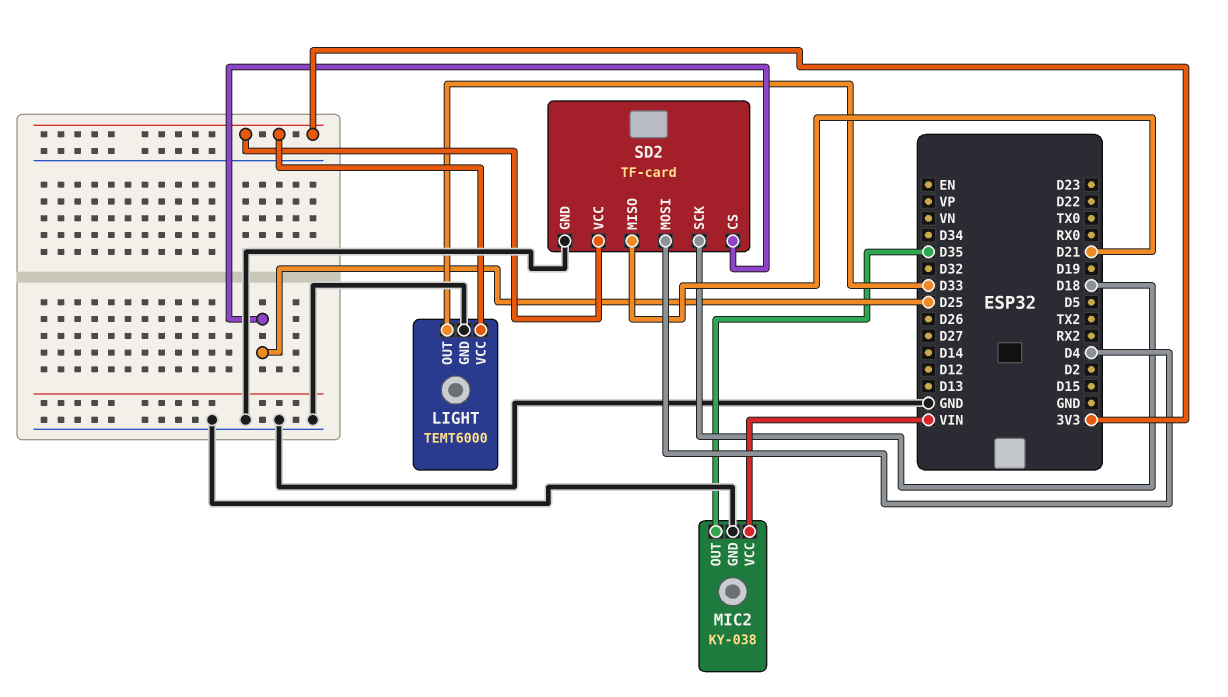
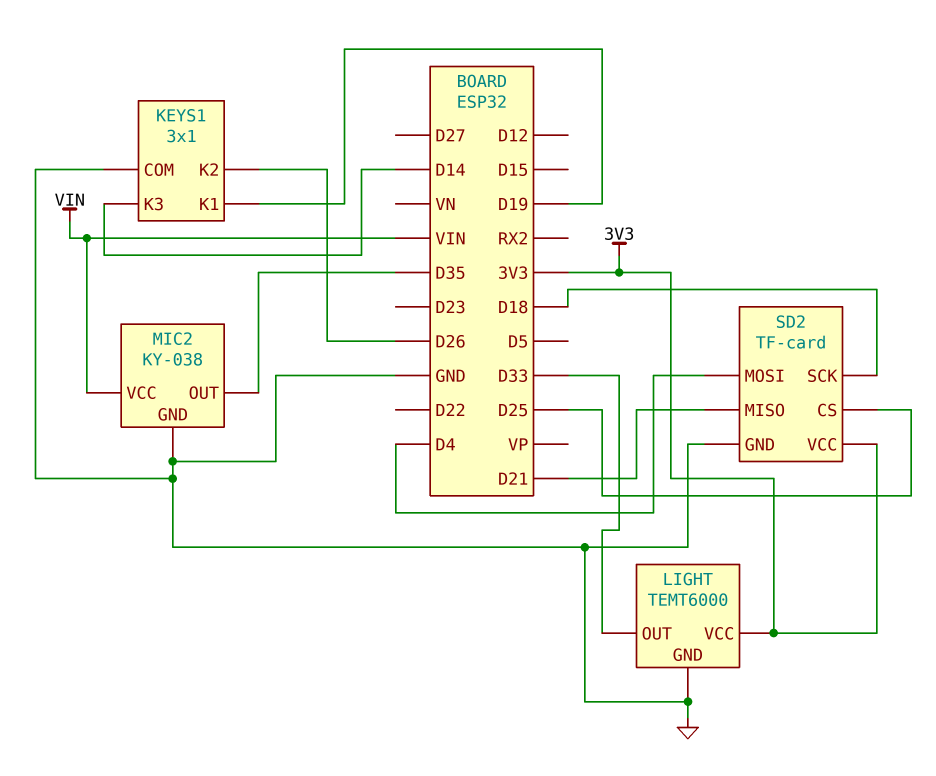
KEYS1: none -> 3x1
KEYS1 pin COM: none -> GND
KEYS1 pin K1: none -> D19
KEYS1 pin K2: none -> D26
KEYS1 pin K3: none -> D14

